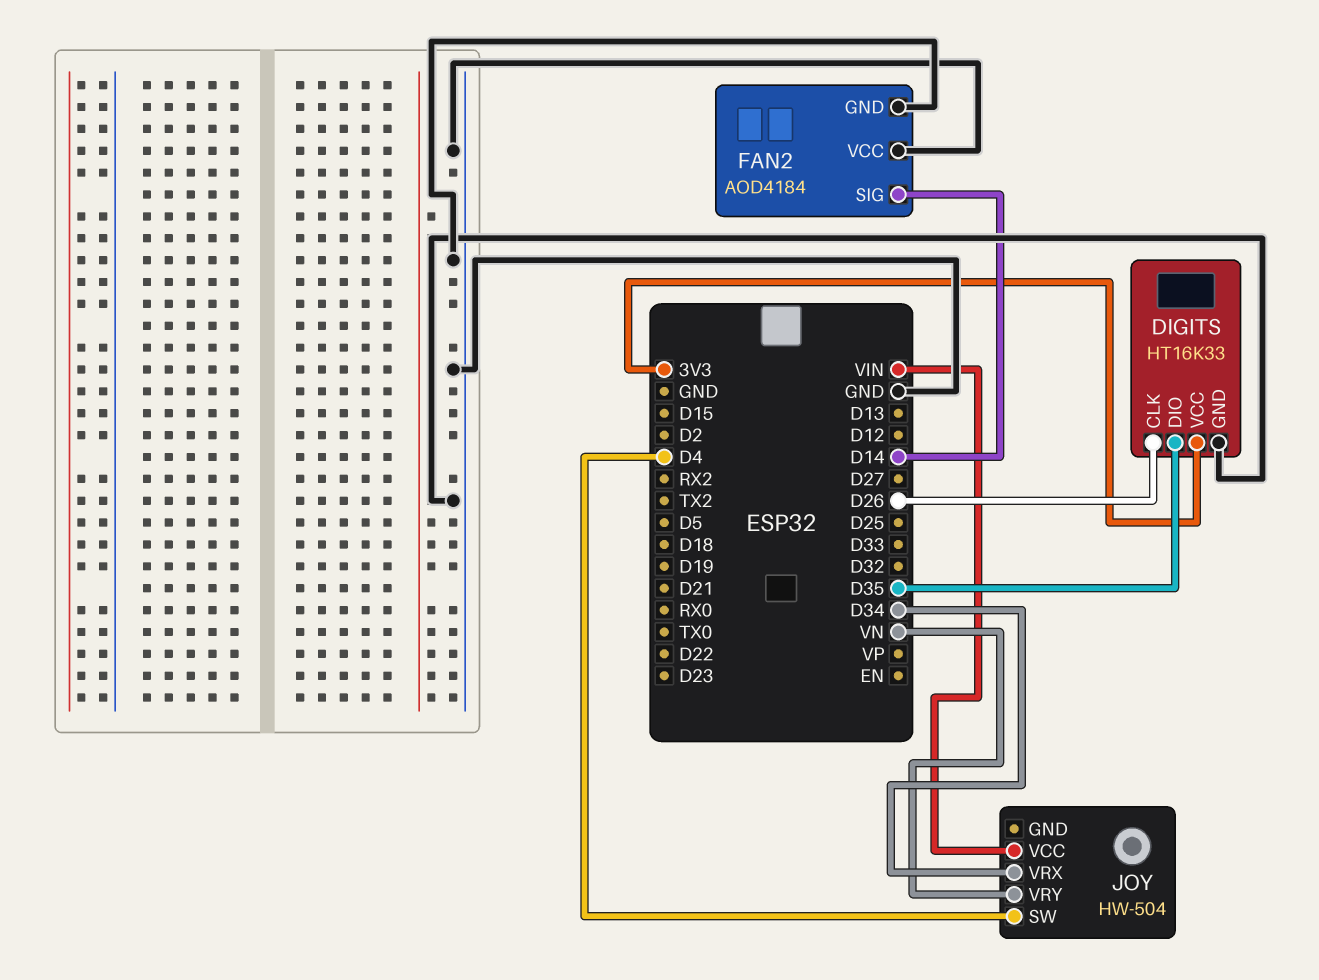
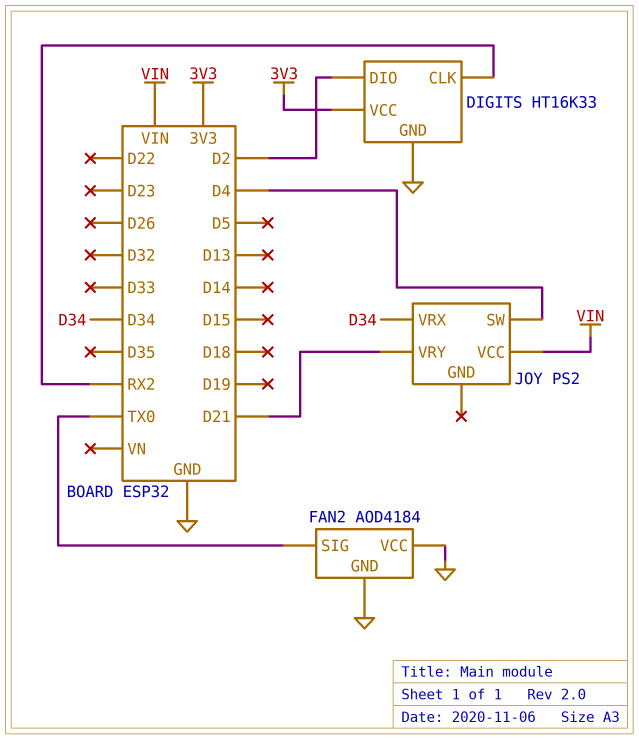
DIGITS pin CLK: D26 -> RX2
DIGITS pin DIO: D35 -> D2
FAN2 pin SIG: D14 -> TX0
JOY: HW-504 -> PS2
JOY pin VRY: VN -> D21

